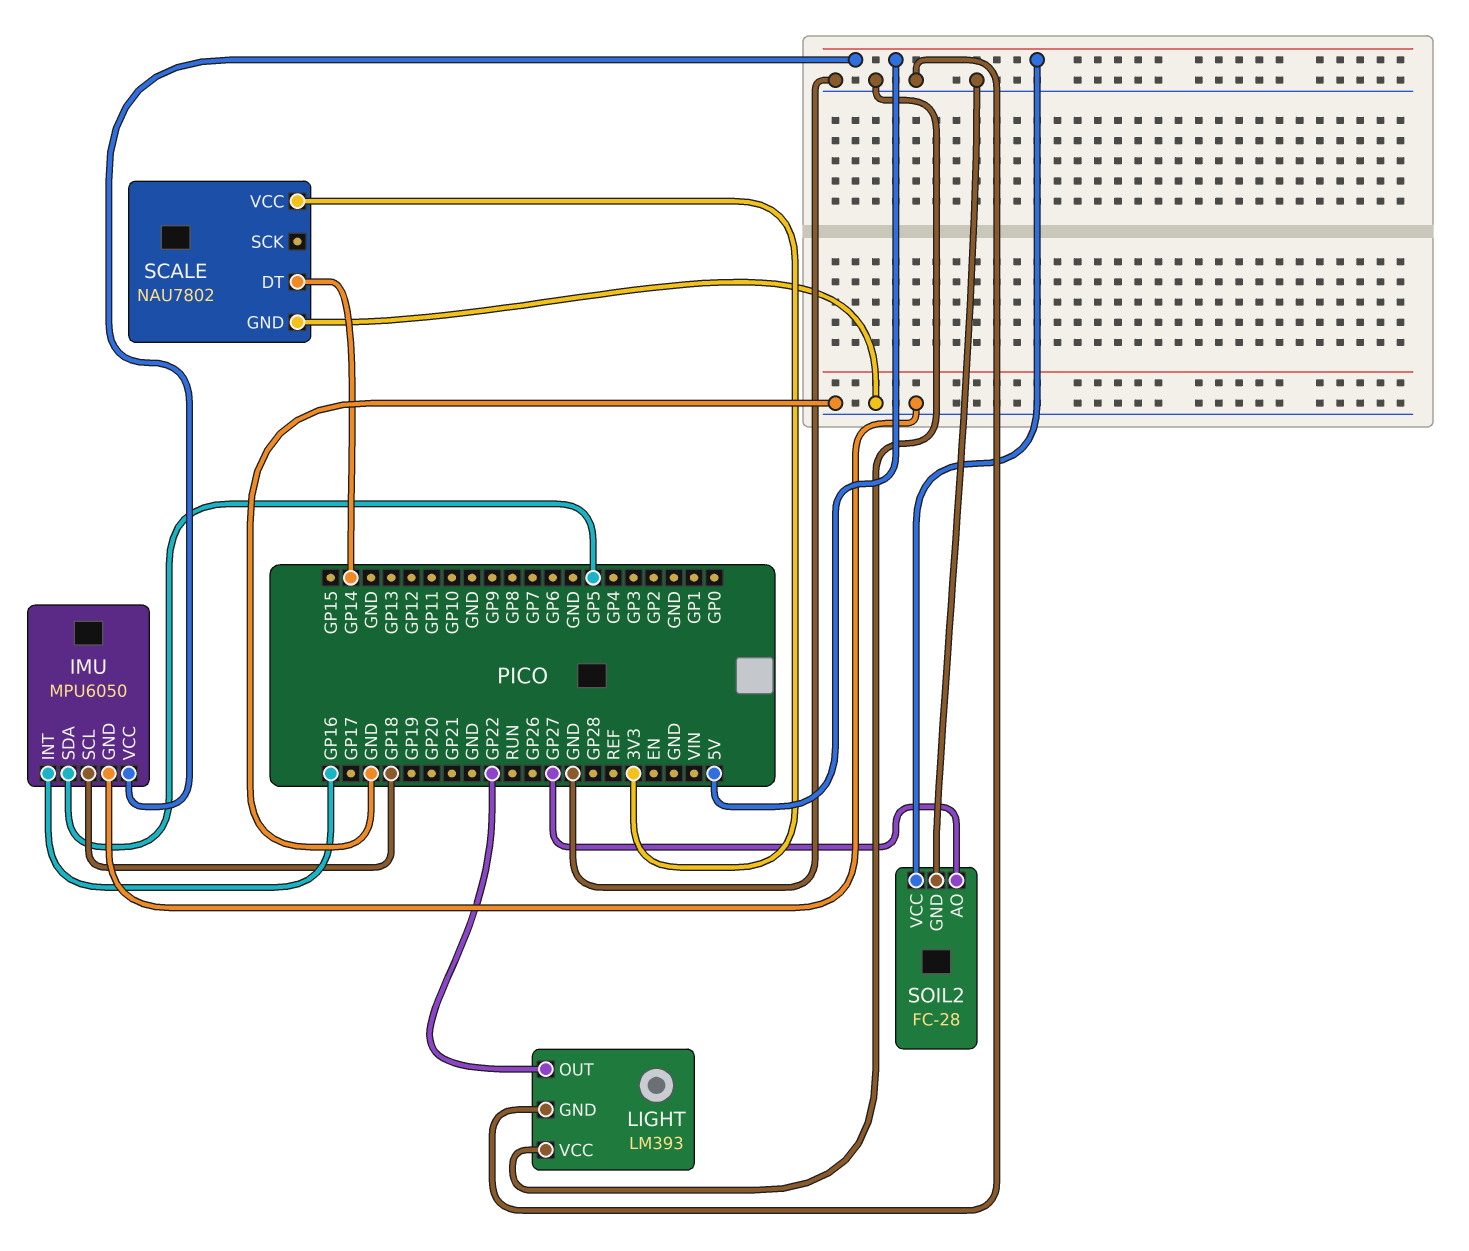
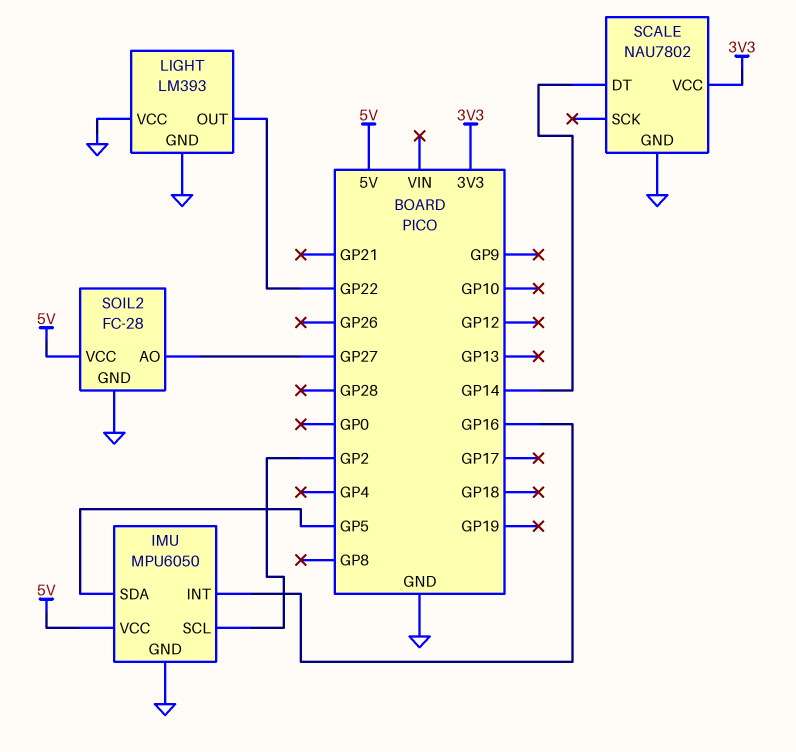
IMU pin SCL: GP18 -> GP2

